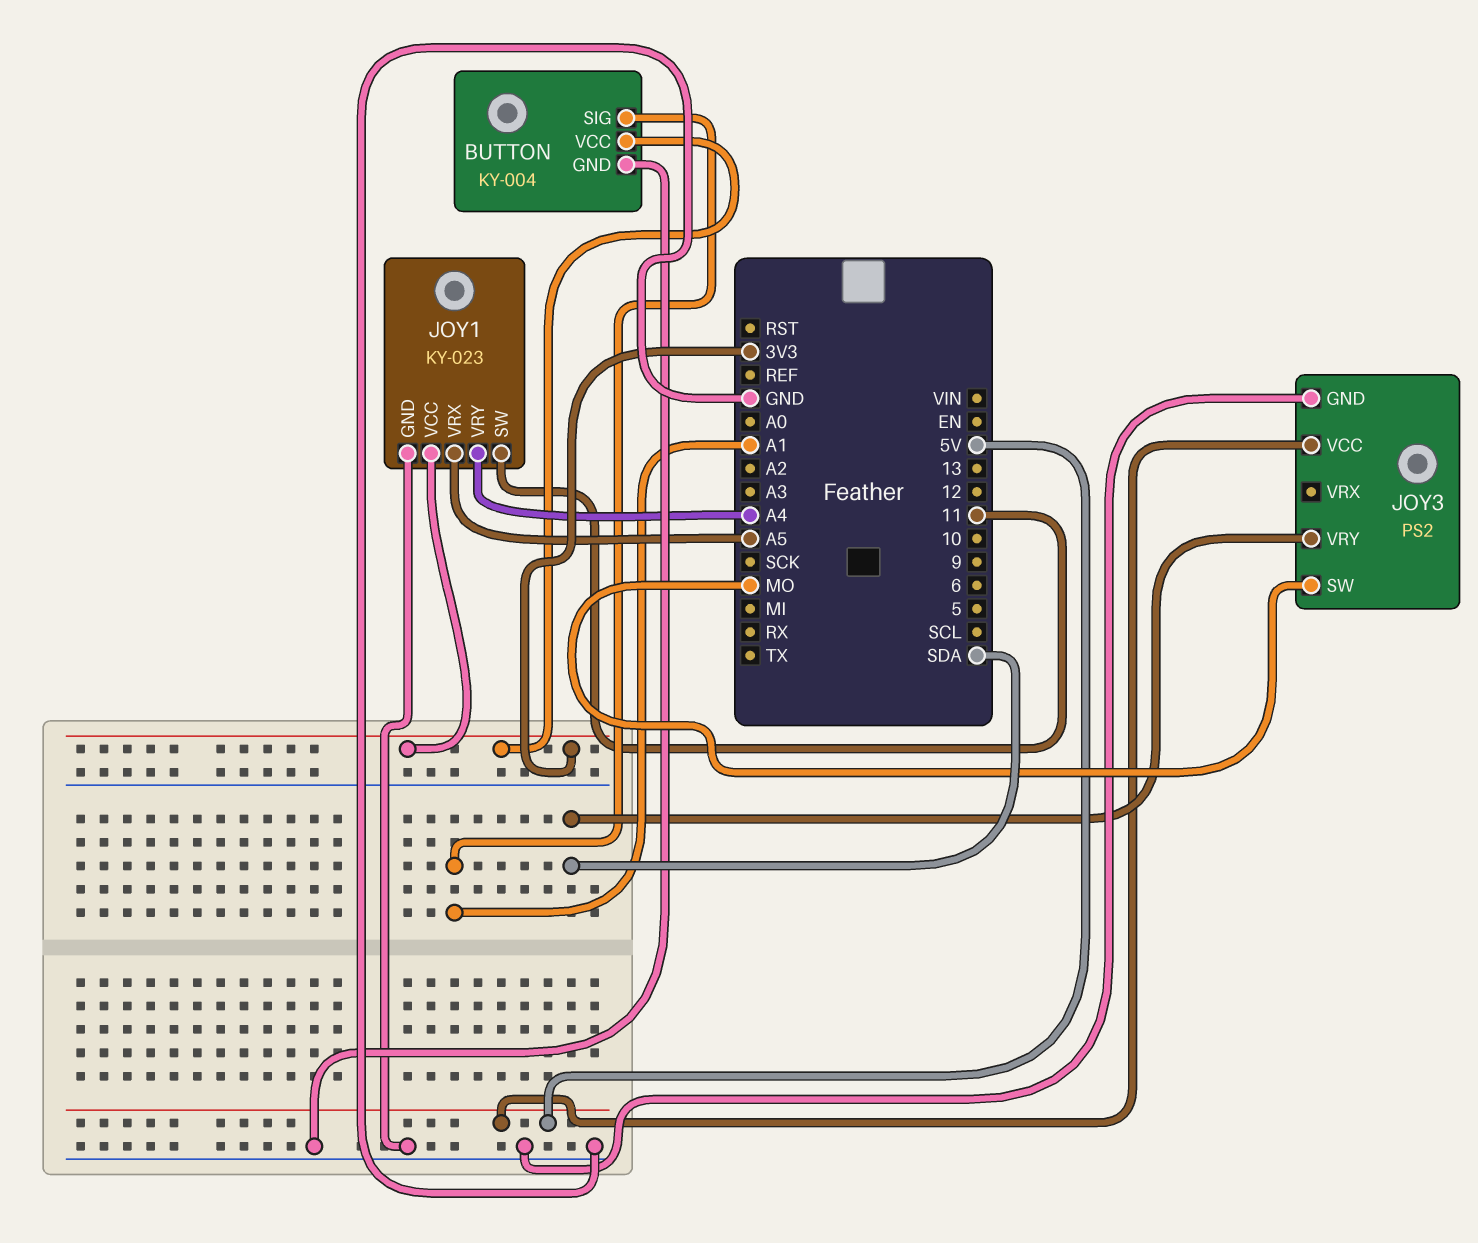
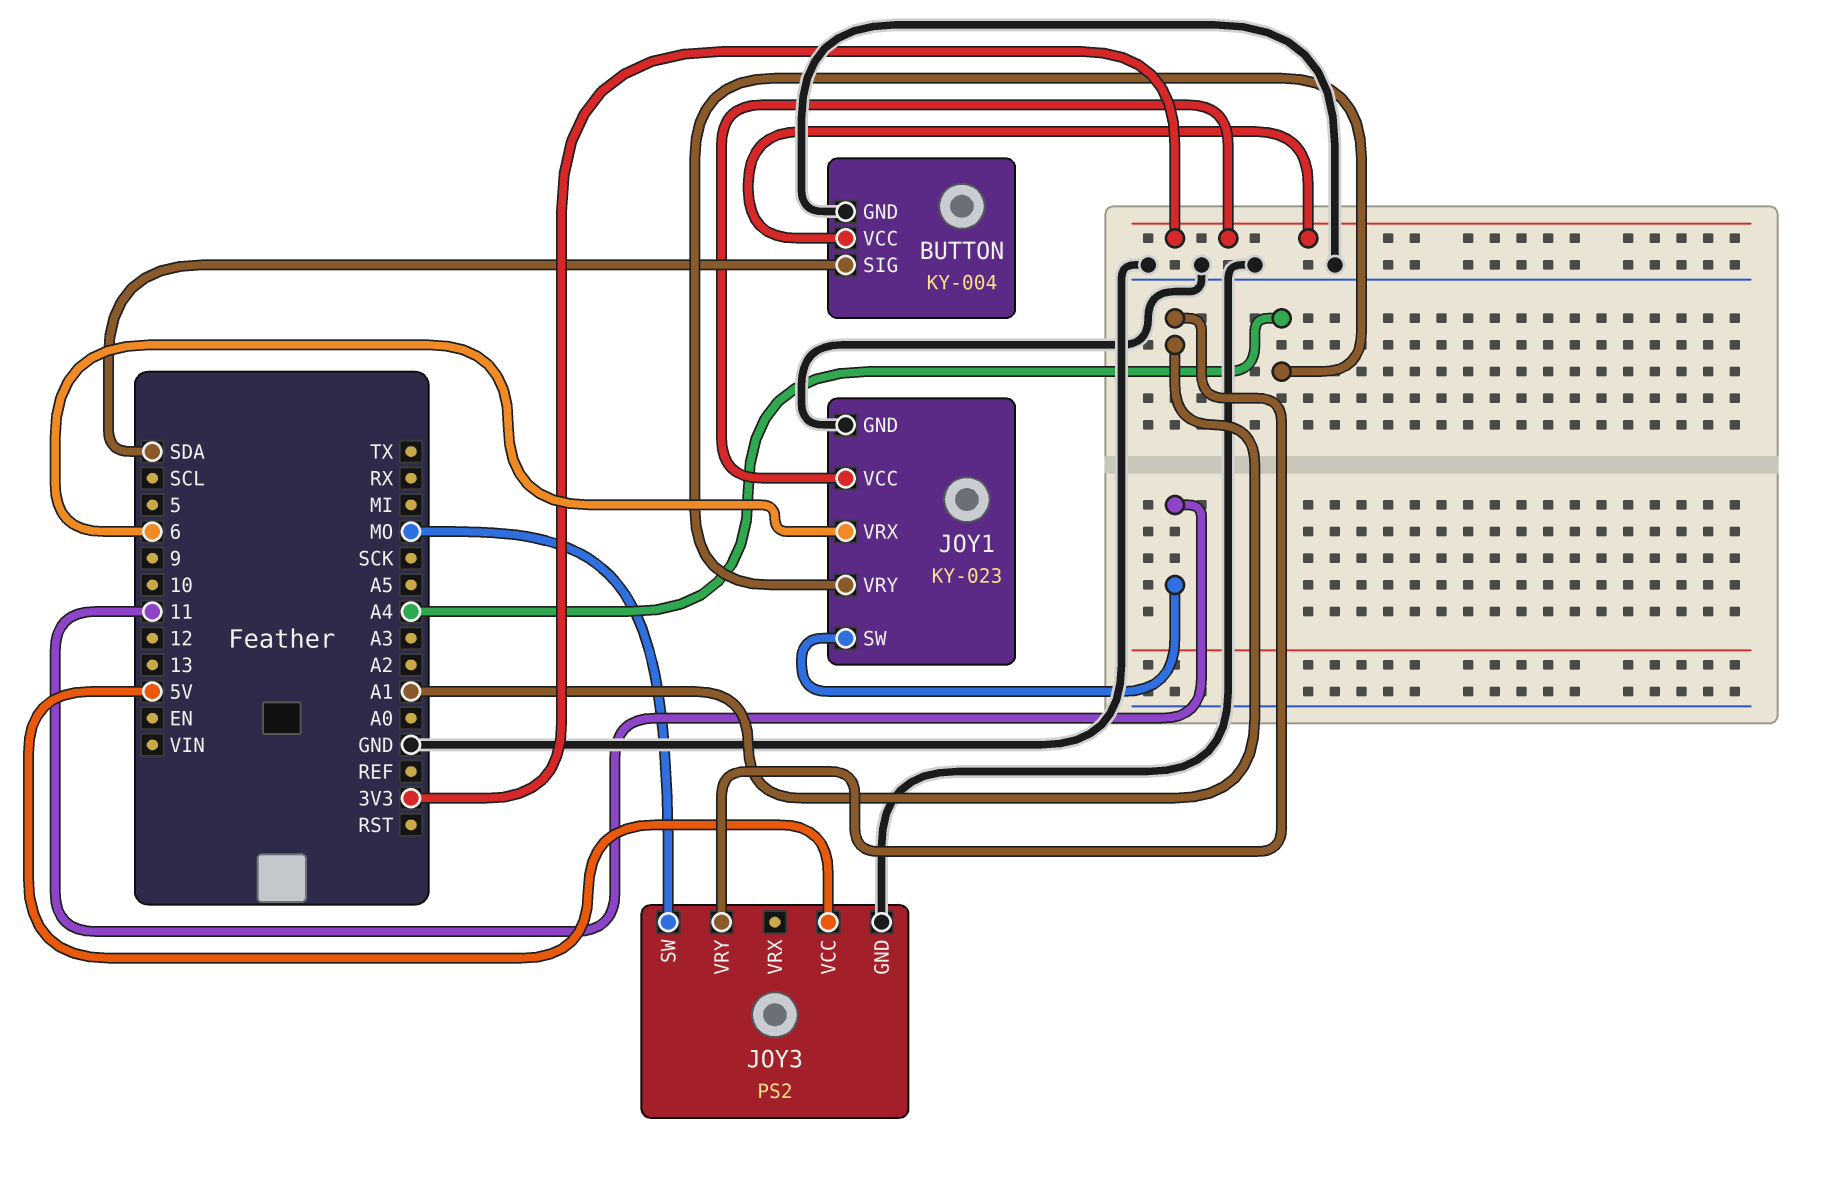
BUTTON pin SIG: A1 -> SDA
JOY1 pin VRX: A5 -> 6
JOY3 pin VRY: SDA -> A1

